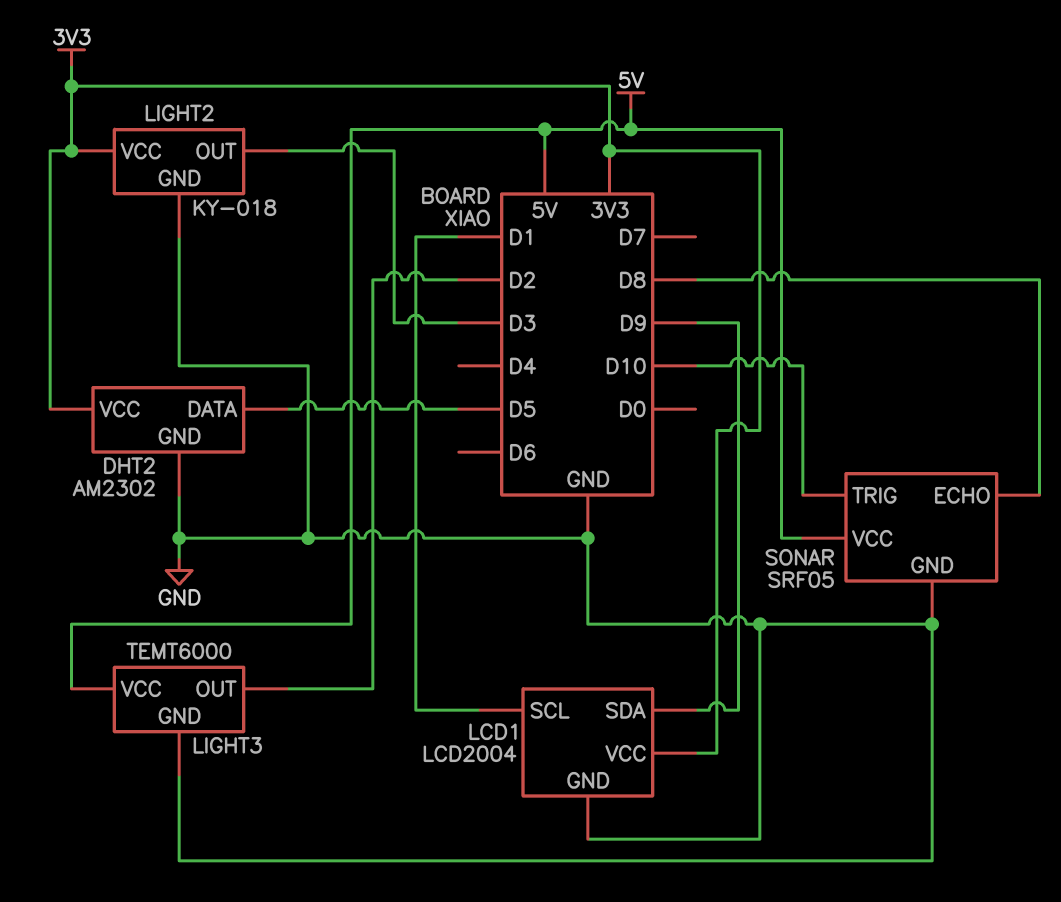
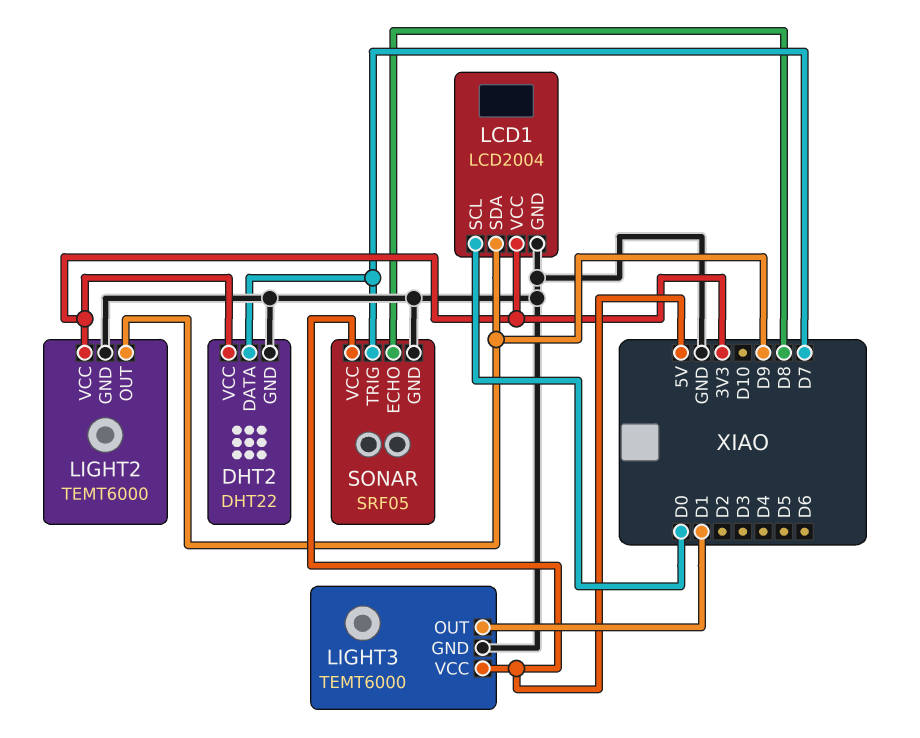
DHT2: AM2302 -> DHT22
DHT2 pin DATA: D5 -> D7
LCD1 pin SCL: D1 -> D0
LIGHT2: KY-018 -> TEMT6000
LIGHT2 pin OUT: D3 -> D9
LIGHT3 pin OUT: D2 -> D1
SONAR pin TRIG: D10 -> D7

